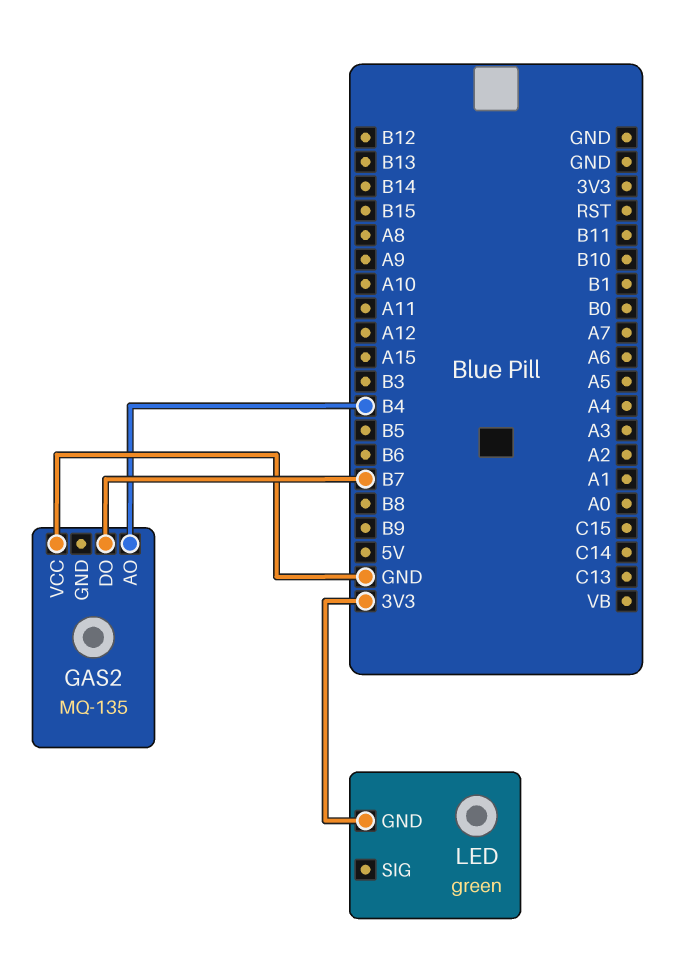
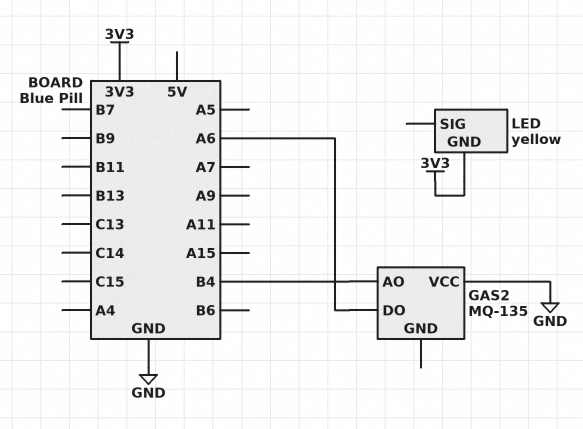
GAS2 pin DO: B7 -> A6
LED: green -> yellow

